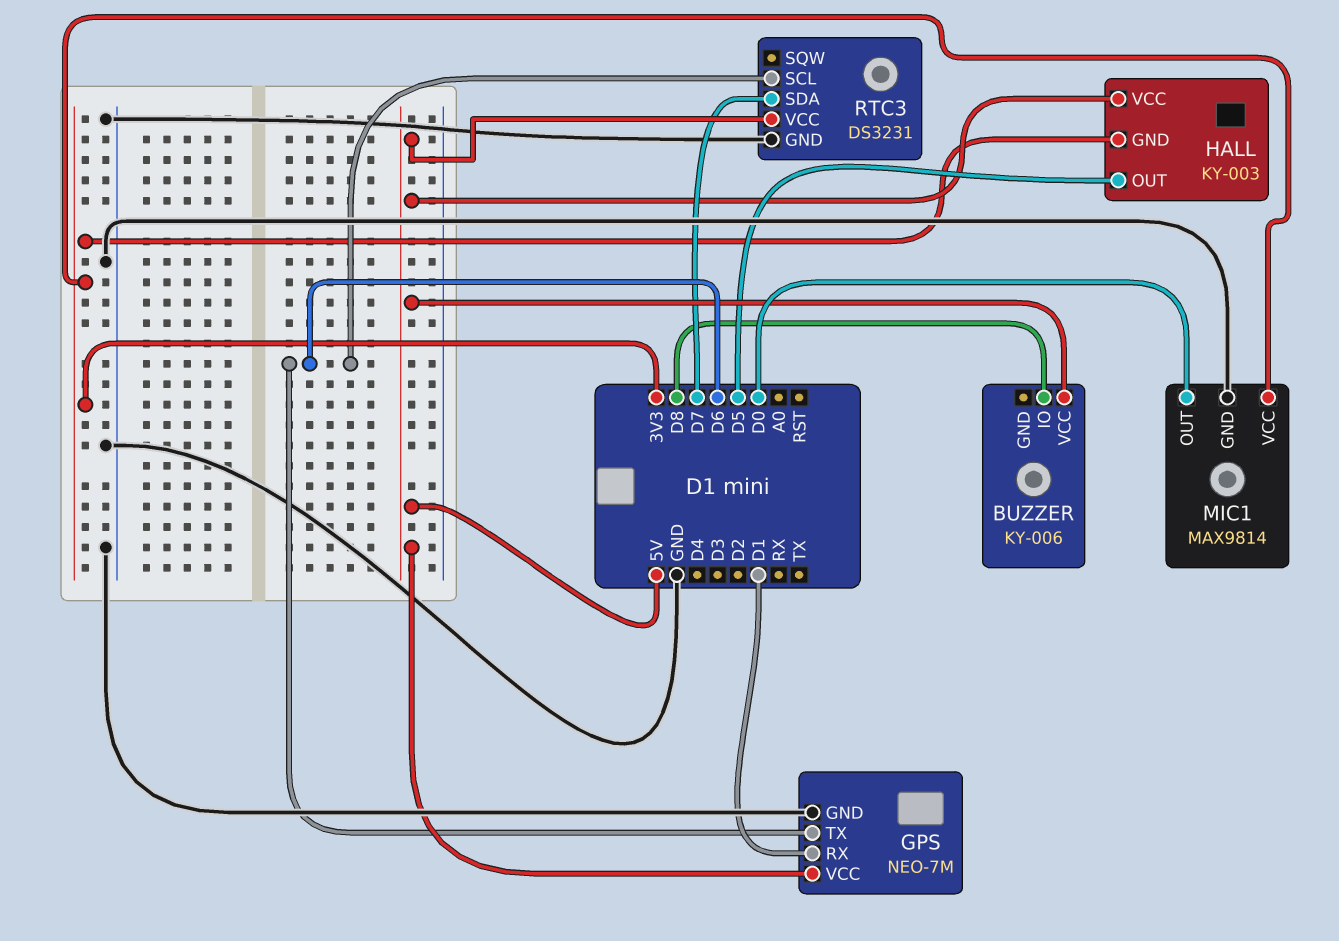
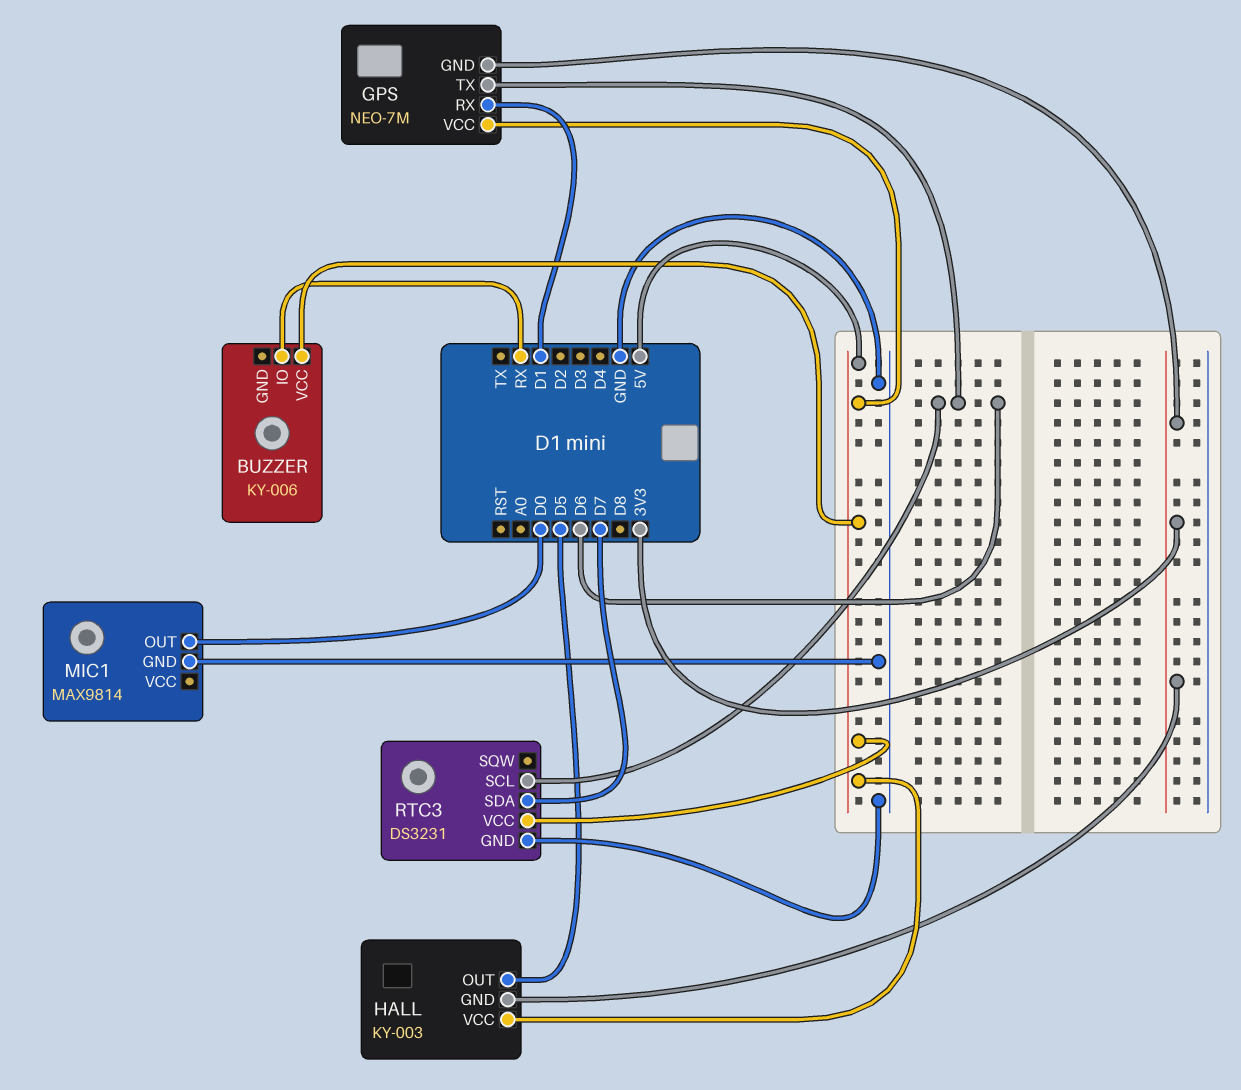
BUZZER pin IO: D8 -> RX
GPS pin GND: GND -> 3V3
MIC1 pin VCC: 3V3 -> none

